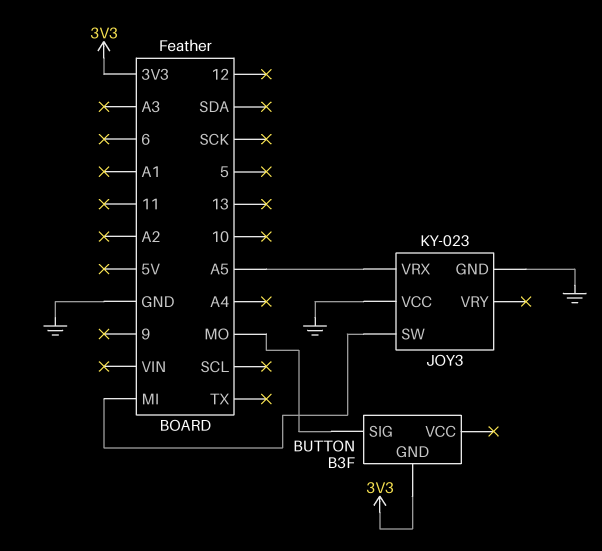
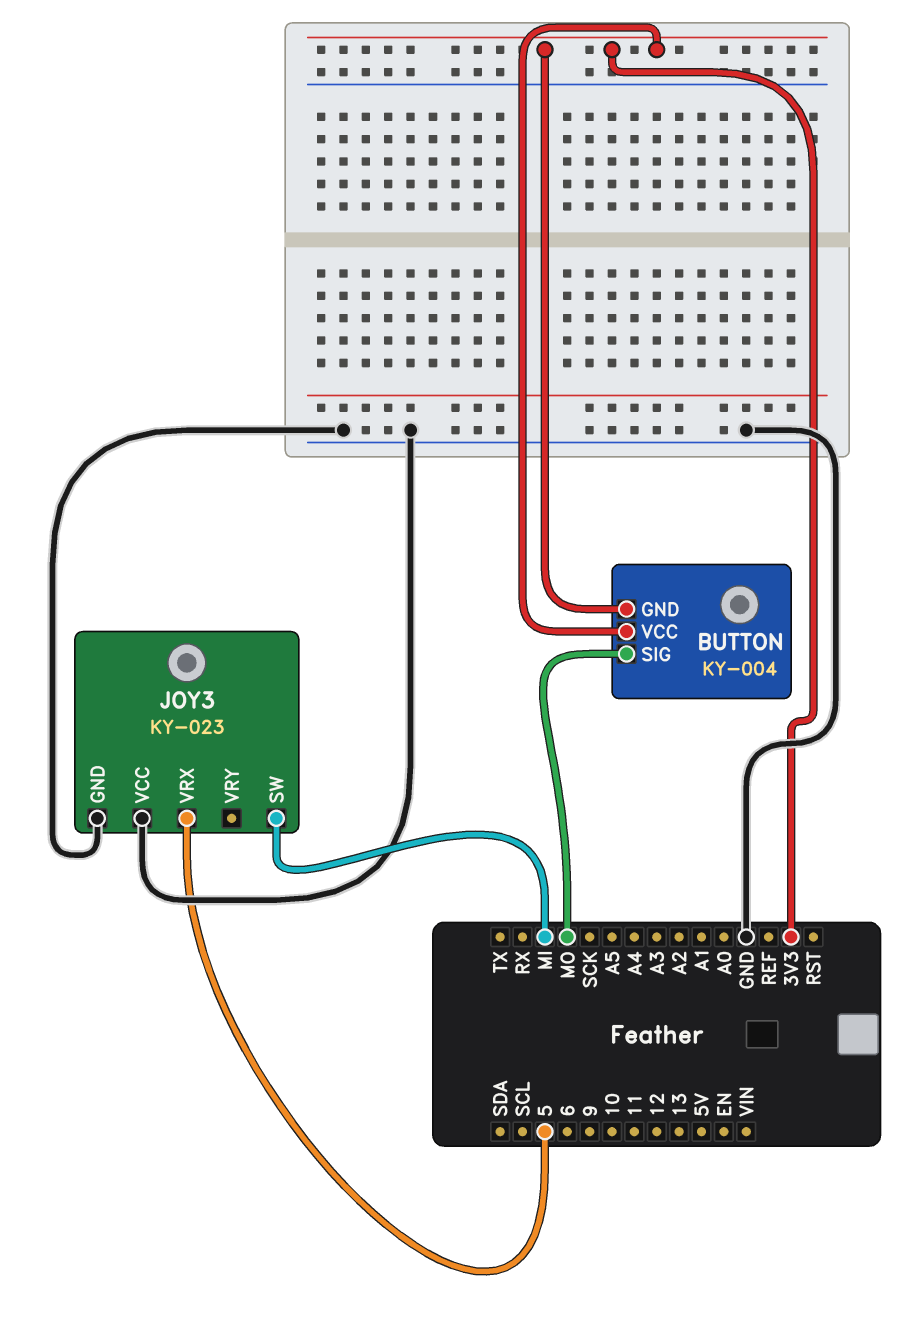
BUTTON: B3F -> KY-004
BUTTON pin VCC: none -> 3V3
JOY3 pin VRX: A5 -> 5

